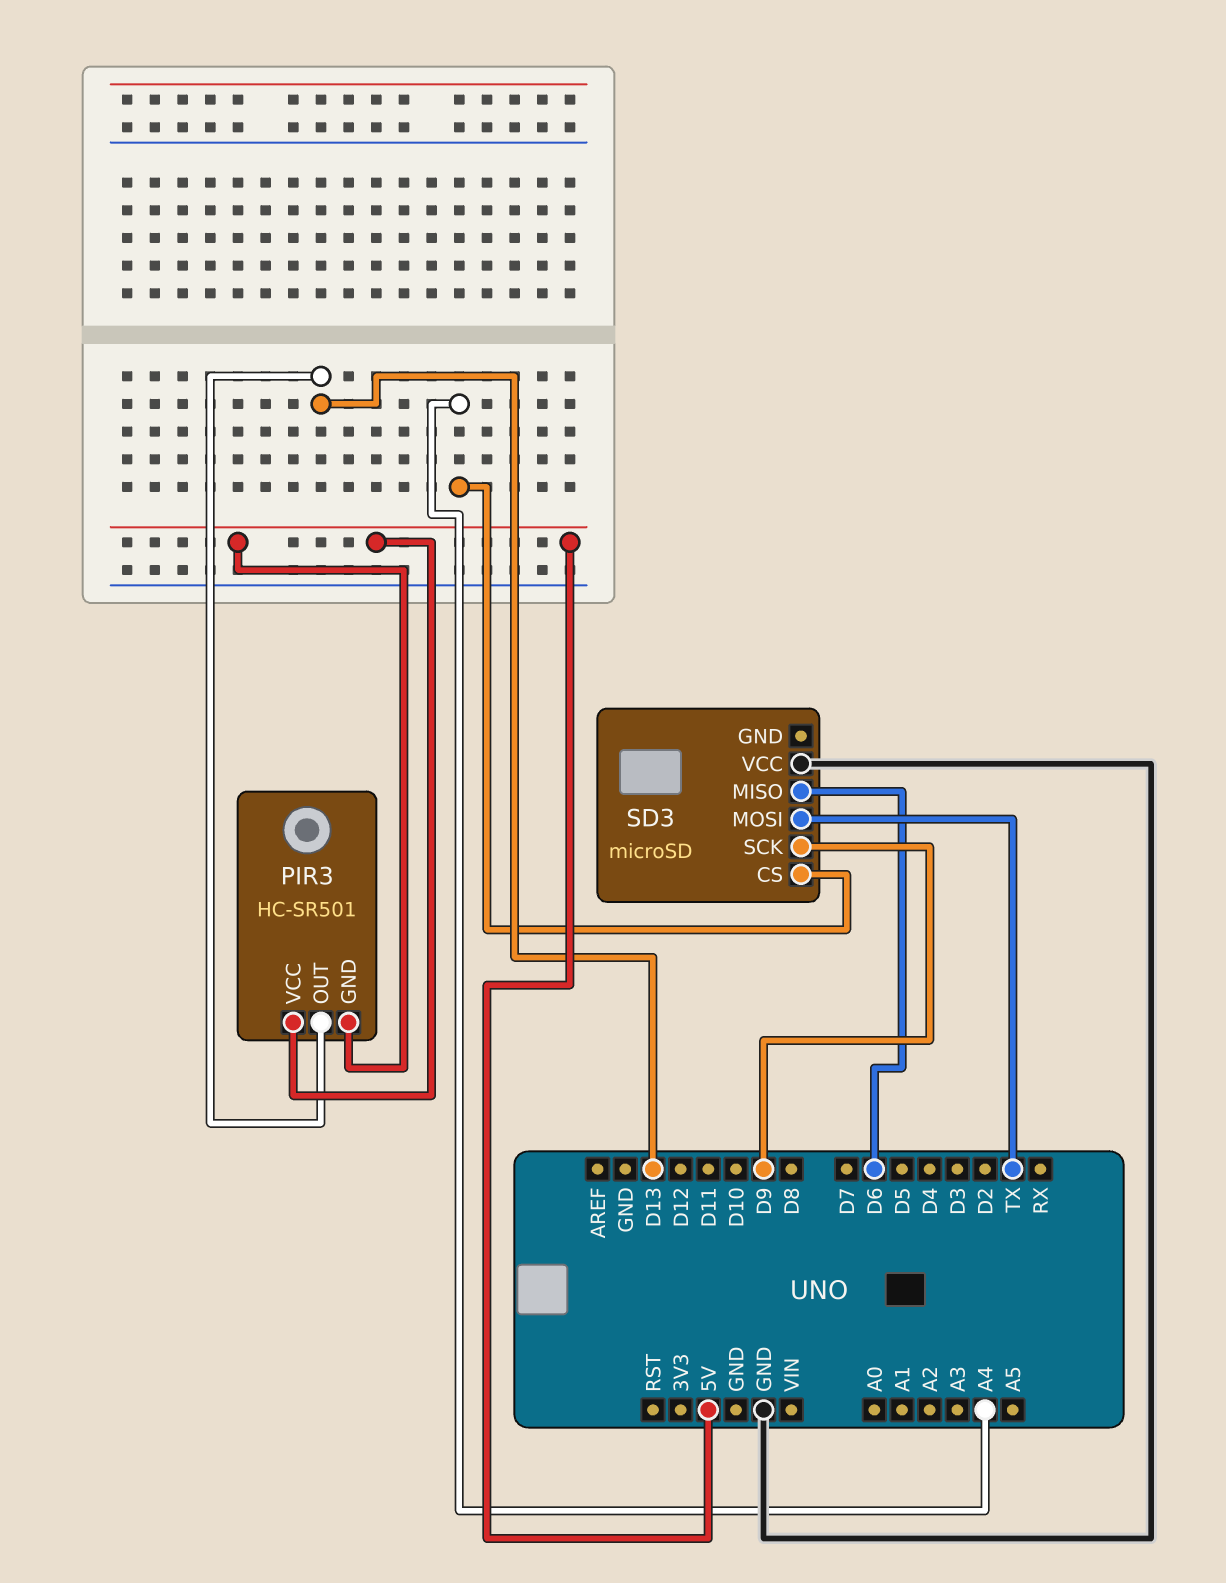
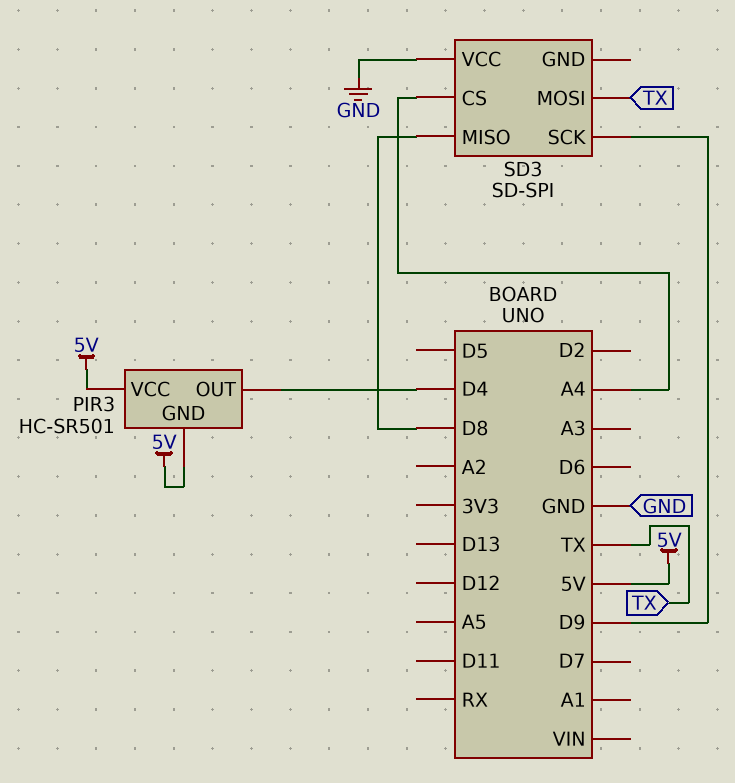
PIR3 pin OUT: D13 -> D4
SD3: microSD -> SD-SPI
SD3 pin MISO: D6 -> D8

